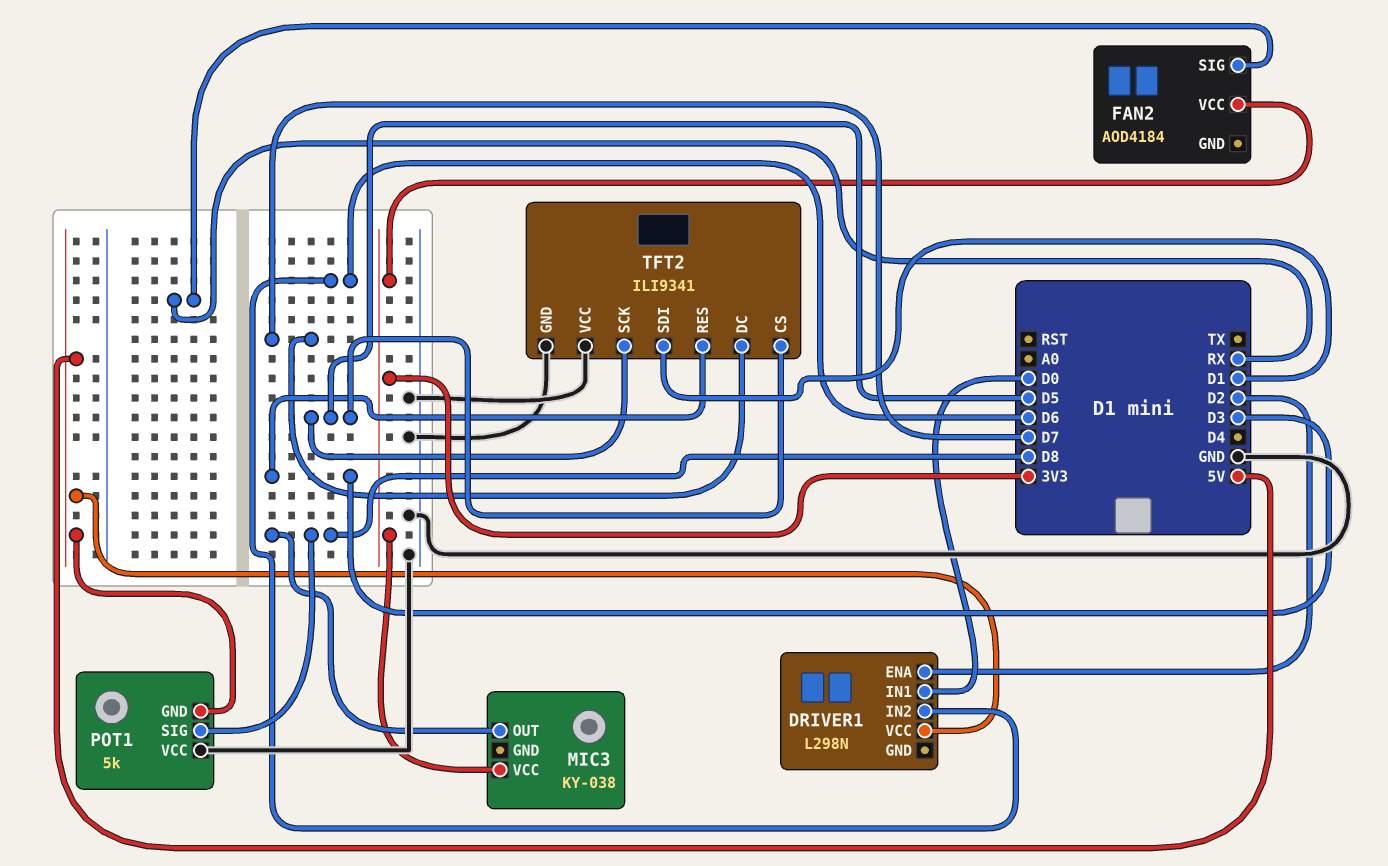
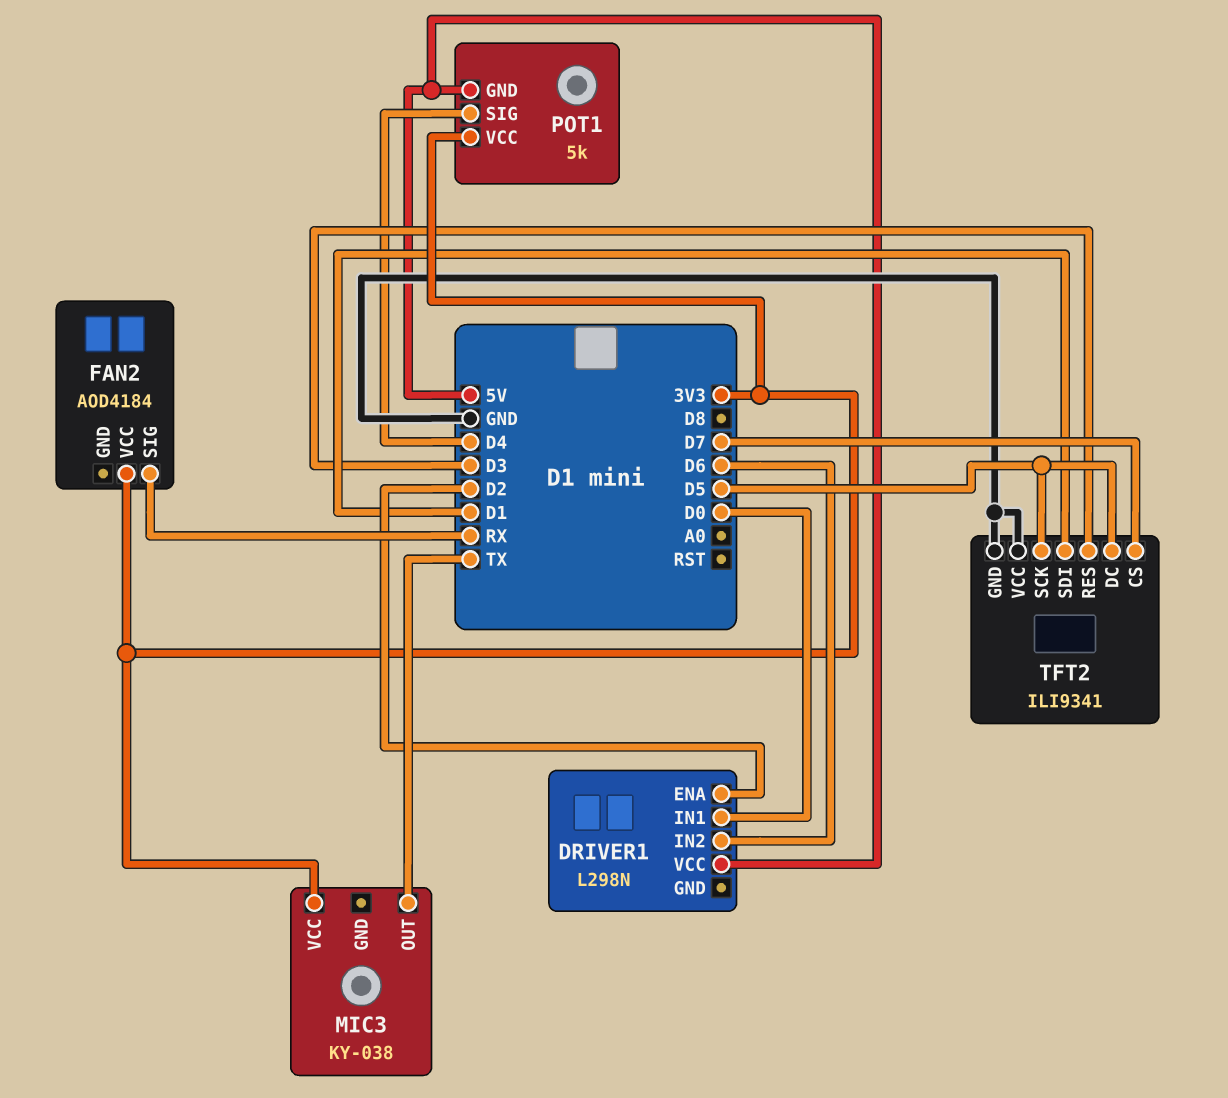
MIC3 pin OUT: D8 -> TX
POT1 pin SIG: D8 -> D4
POT1 pin VCC: GND -> 3V3
TFT2 pin CS: D5 -> D7
TFT2 pin DC: D7 -> D5

